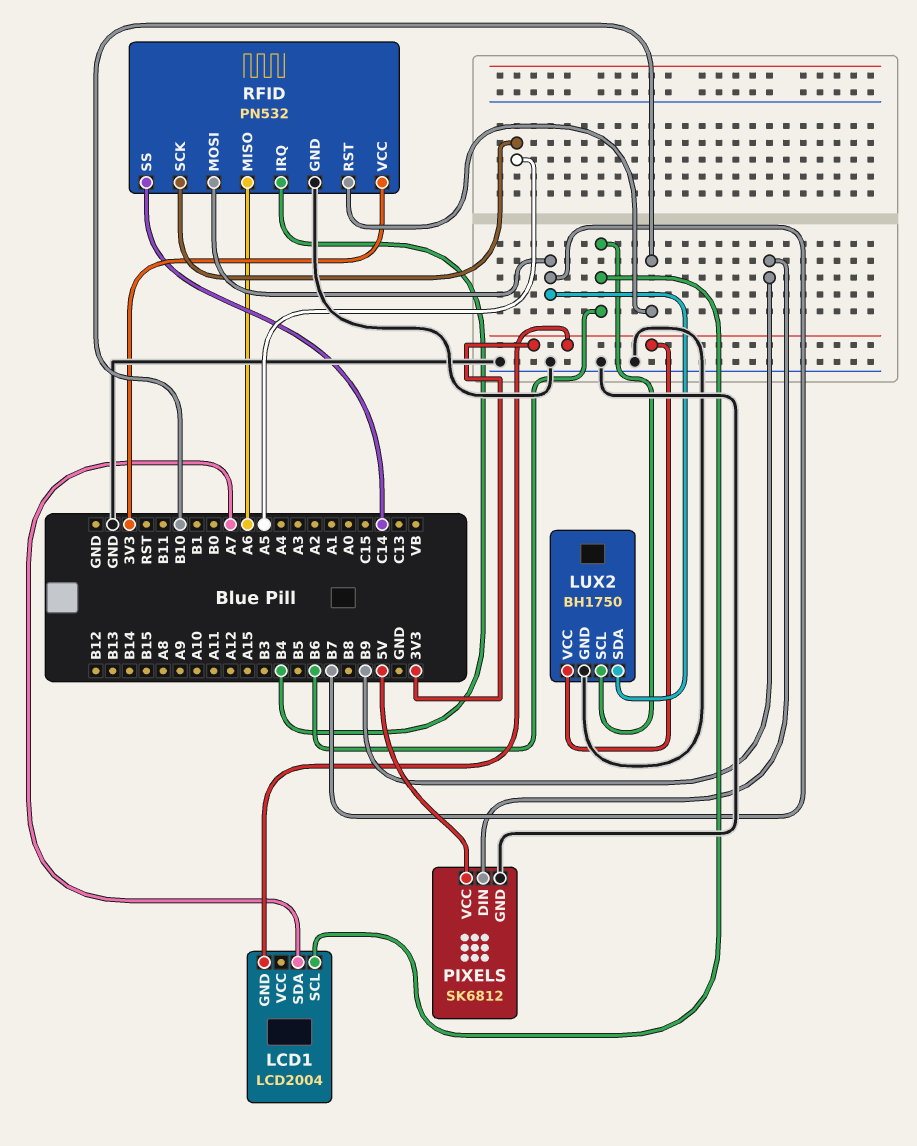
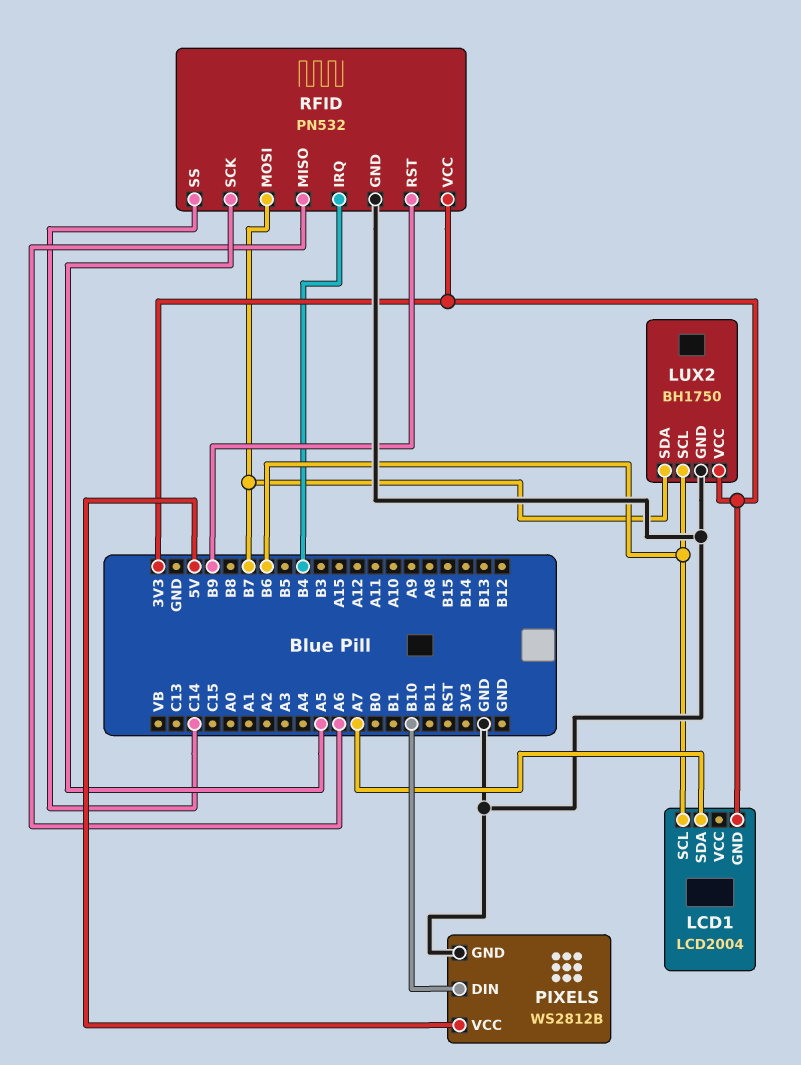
PIXELS: SK6812 -> WS2812B
PIXELS pin DIN: B9 -> B10
RFID pin RST: B10 -> B9

